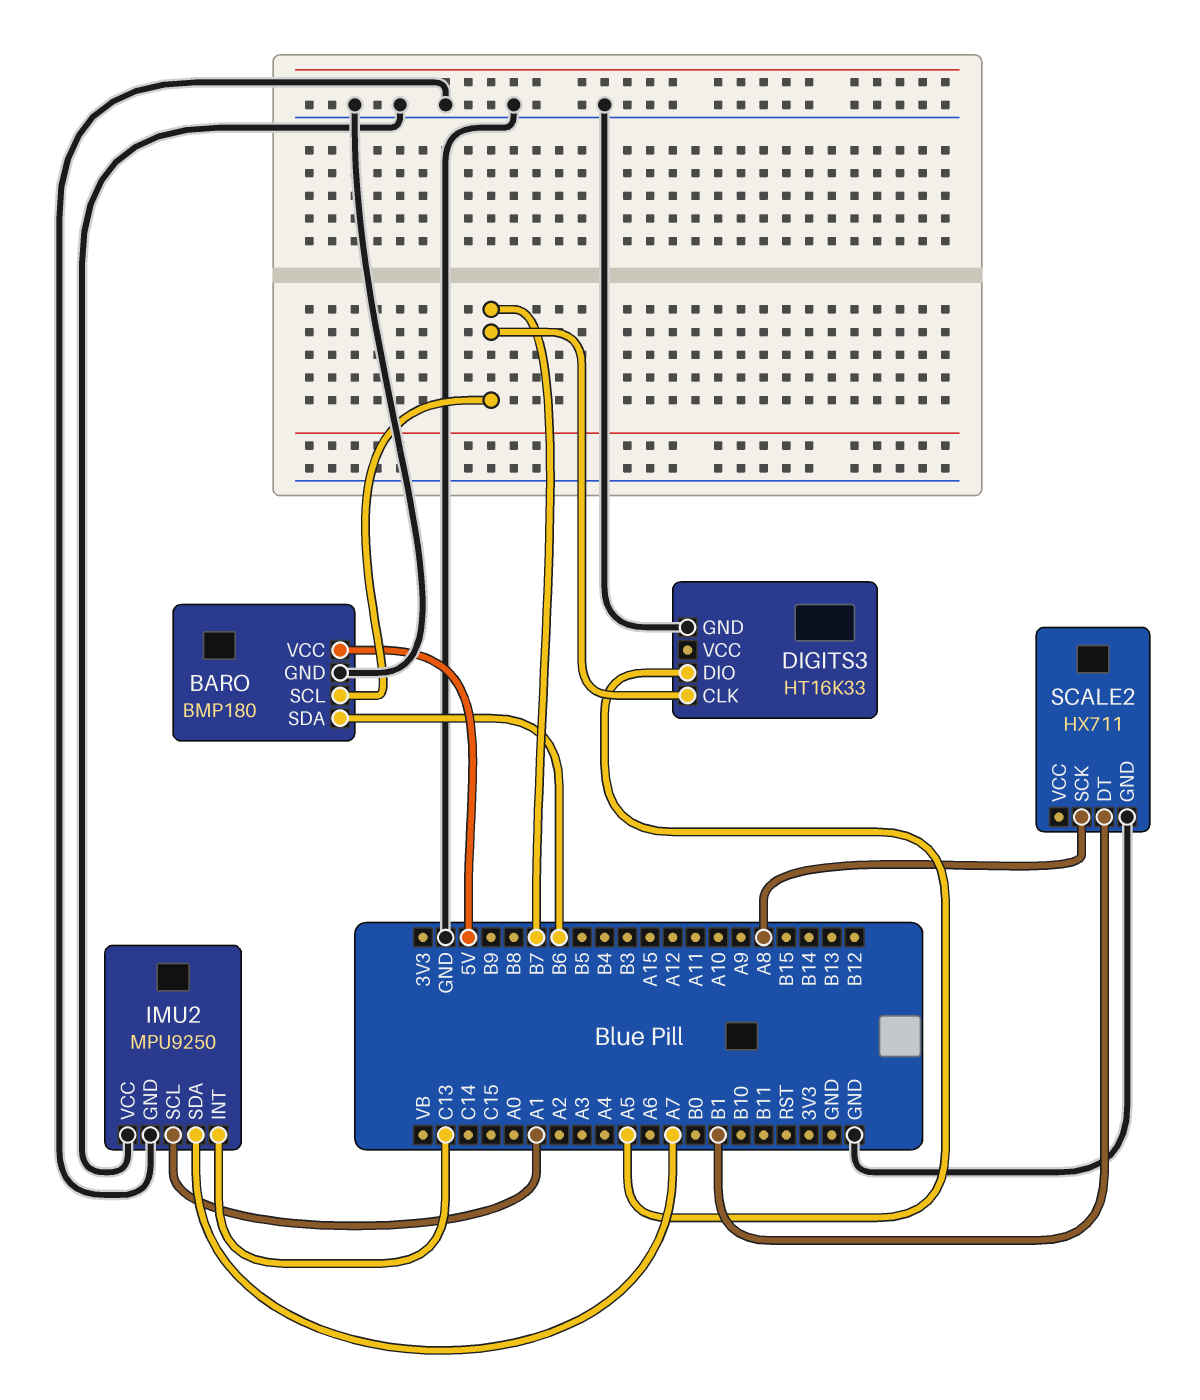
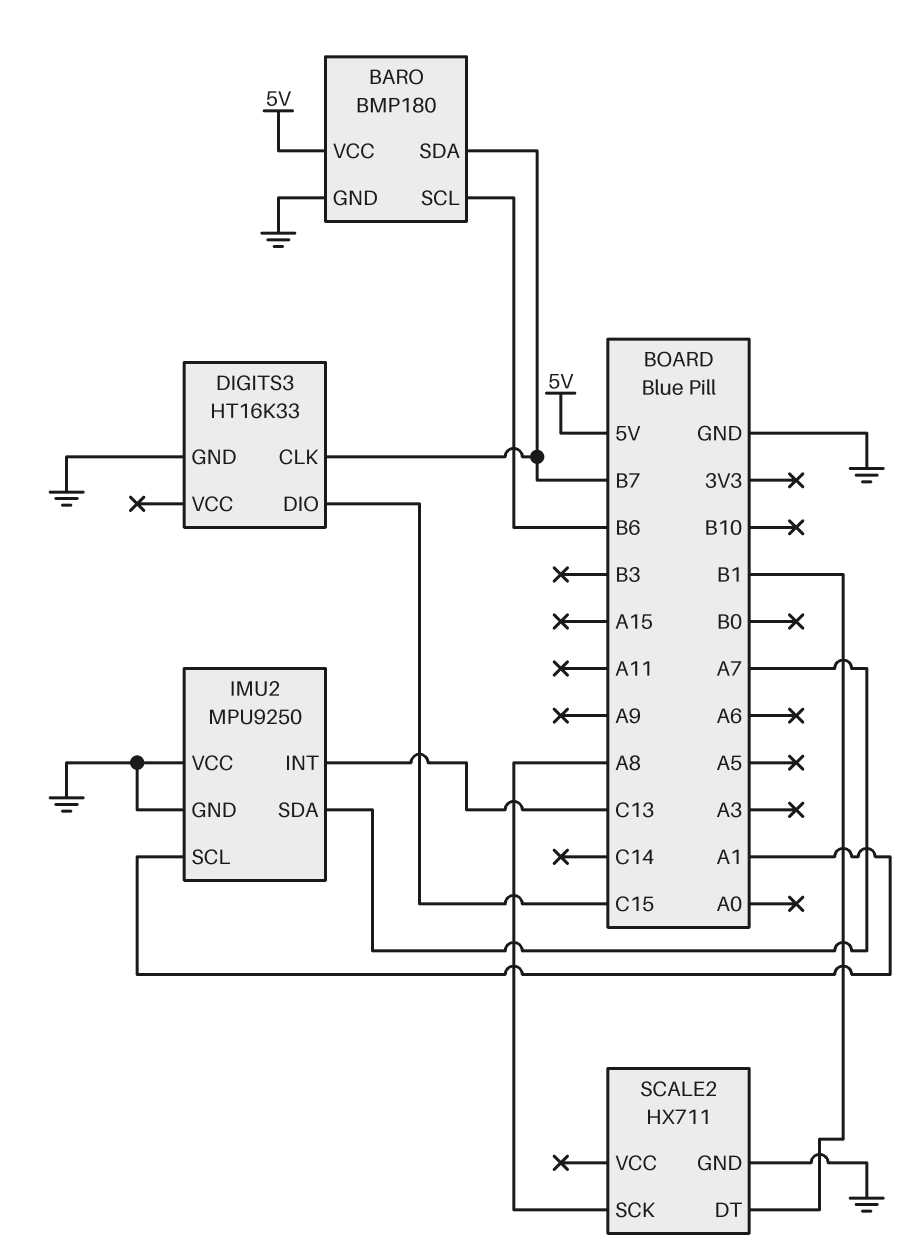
BARO pin SCL: B7 -> B6
BARO pin SDA: B6 -> B7
DIGITS3 pin DIO: A5 -> C15

